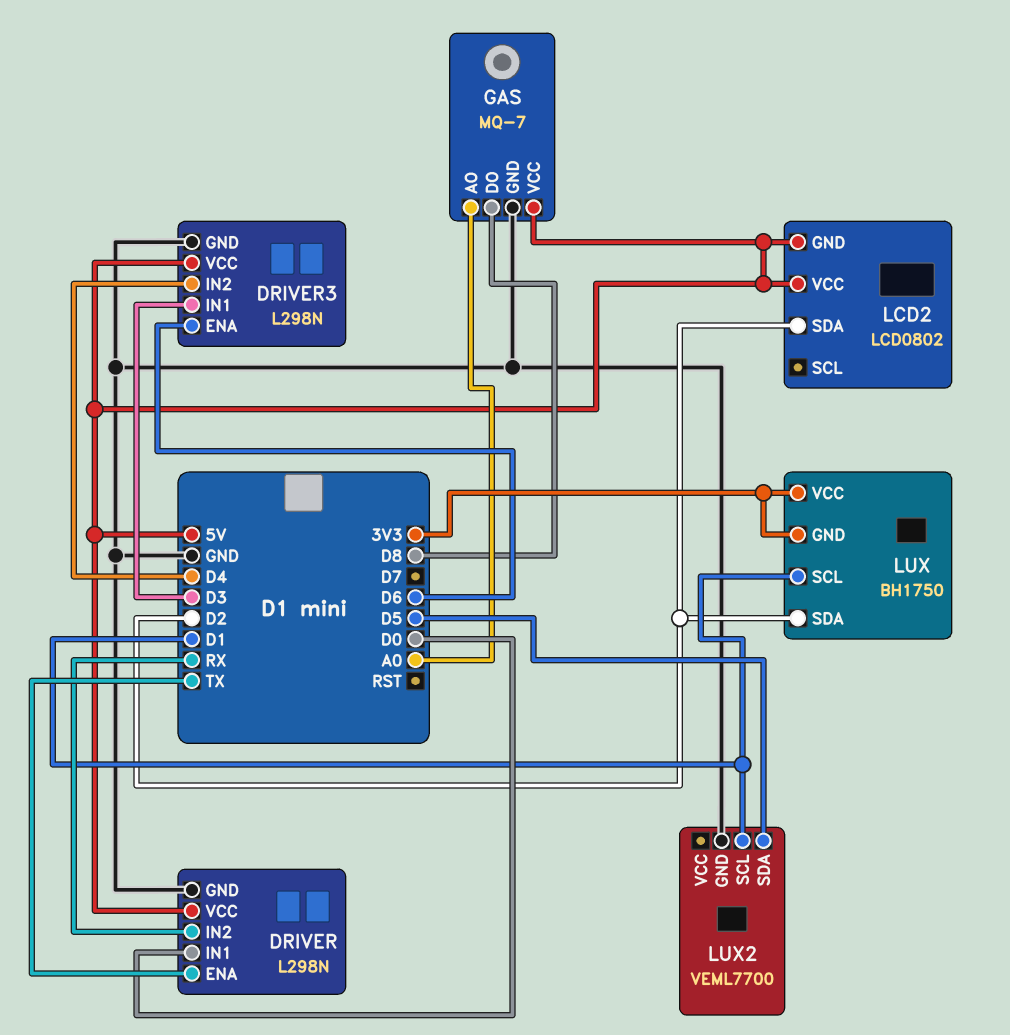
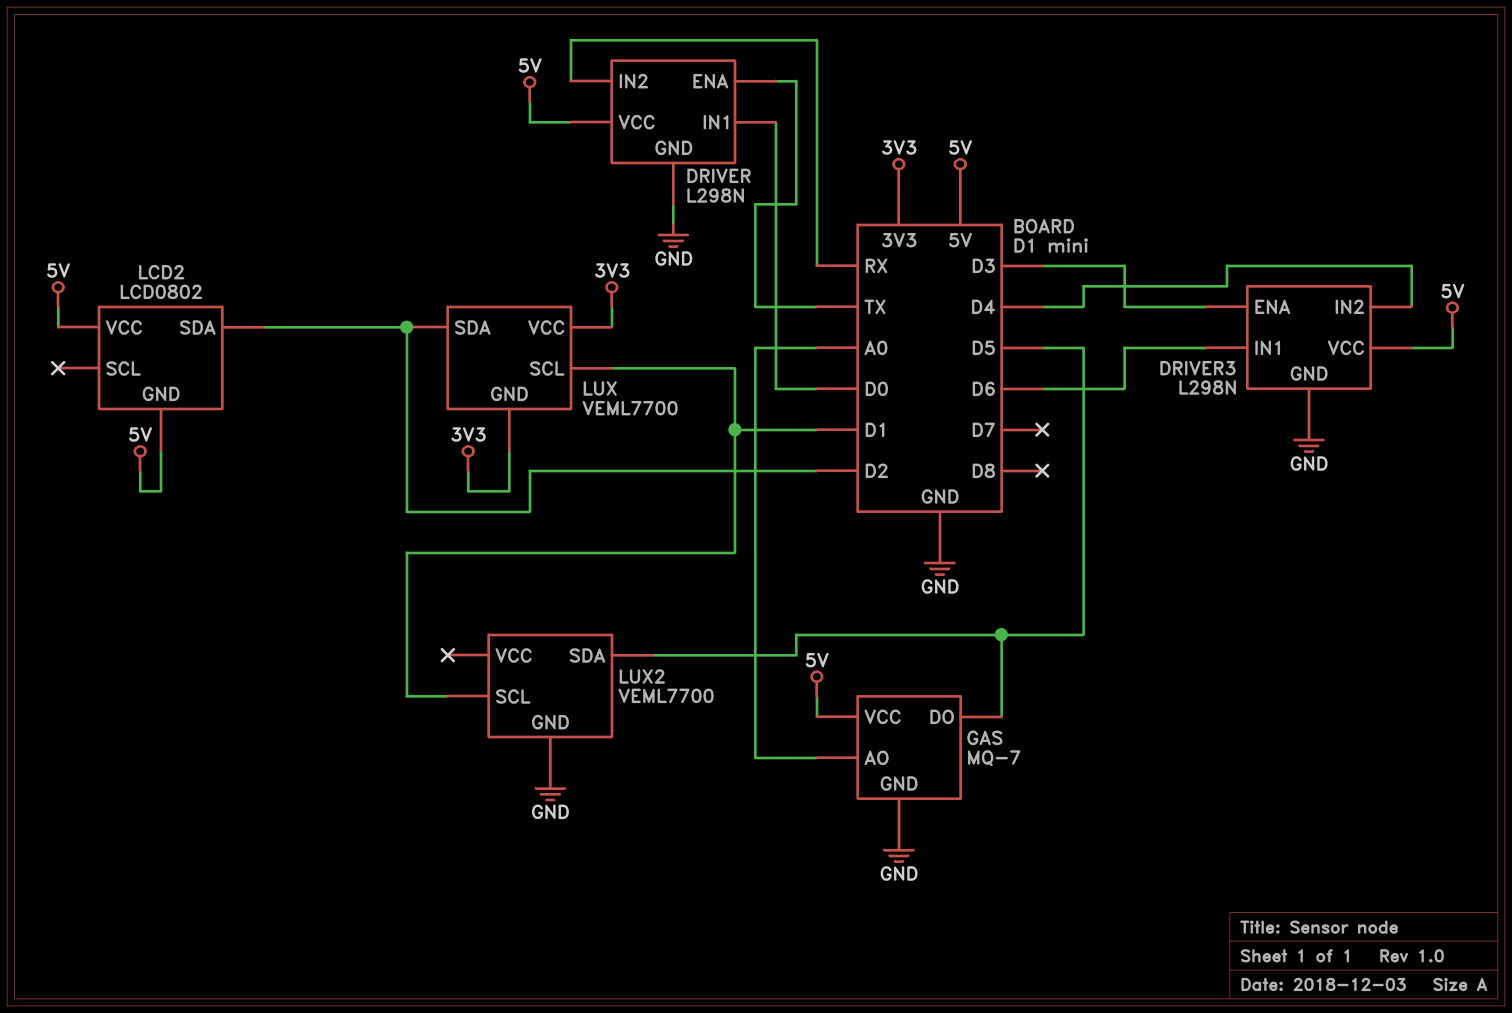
DRIVER3 pin ENA: D6 -> D3
DRIVER3 pin IN1: D3 -> D6
GAS pin DO: D8 -> D5
LUX: BH1750 -> VEML7700

